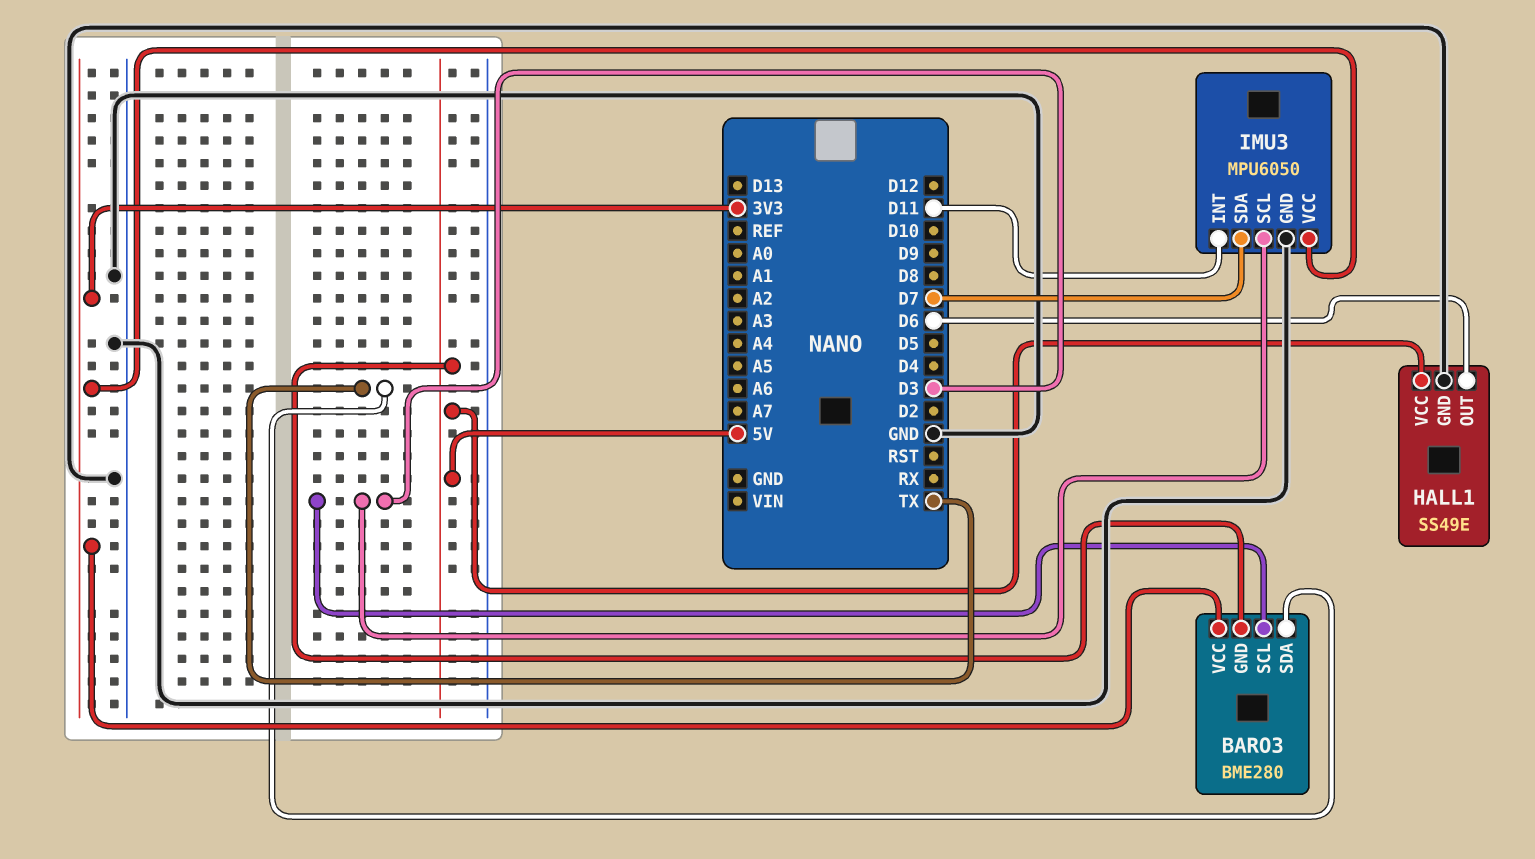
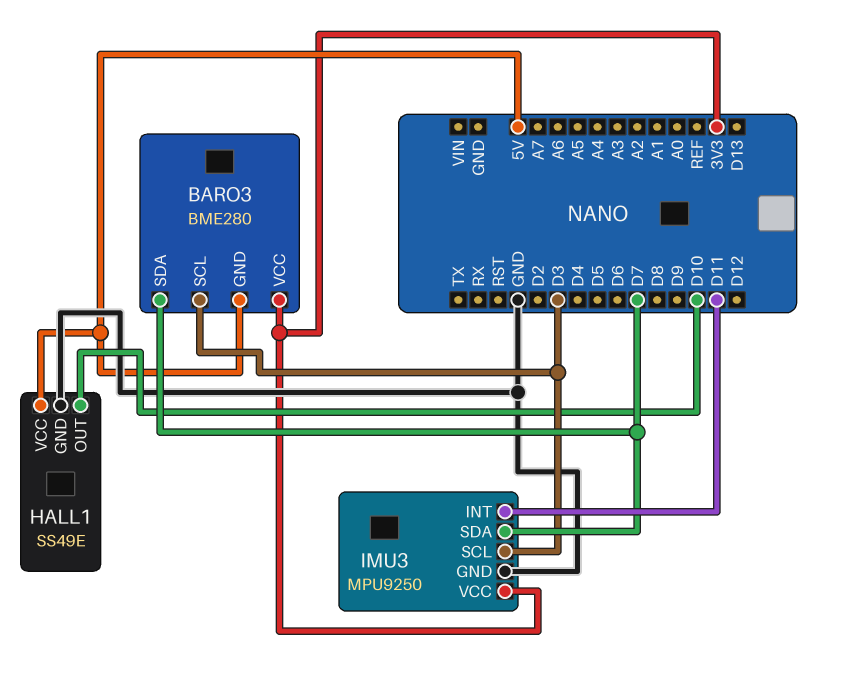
BARO3 pin SDA: TX -> D7
HALL1 pin OUT: D6 -> D10
IMU3: MPU6050 -> MPU9250

